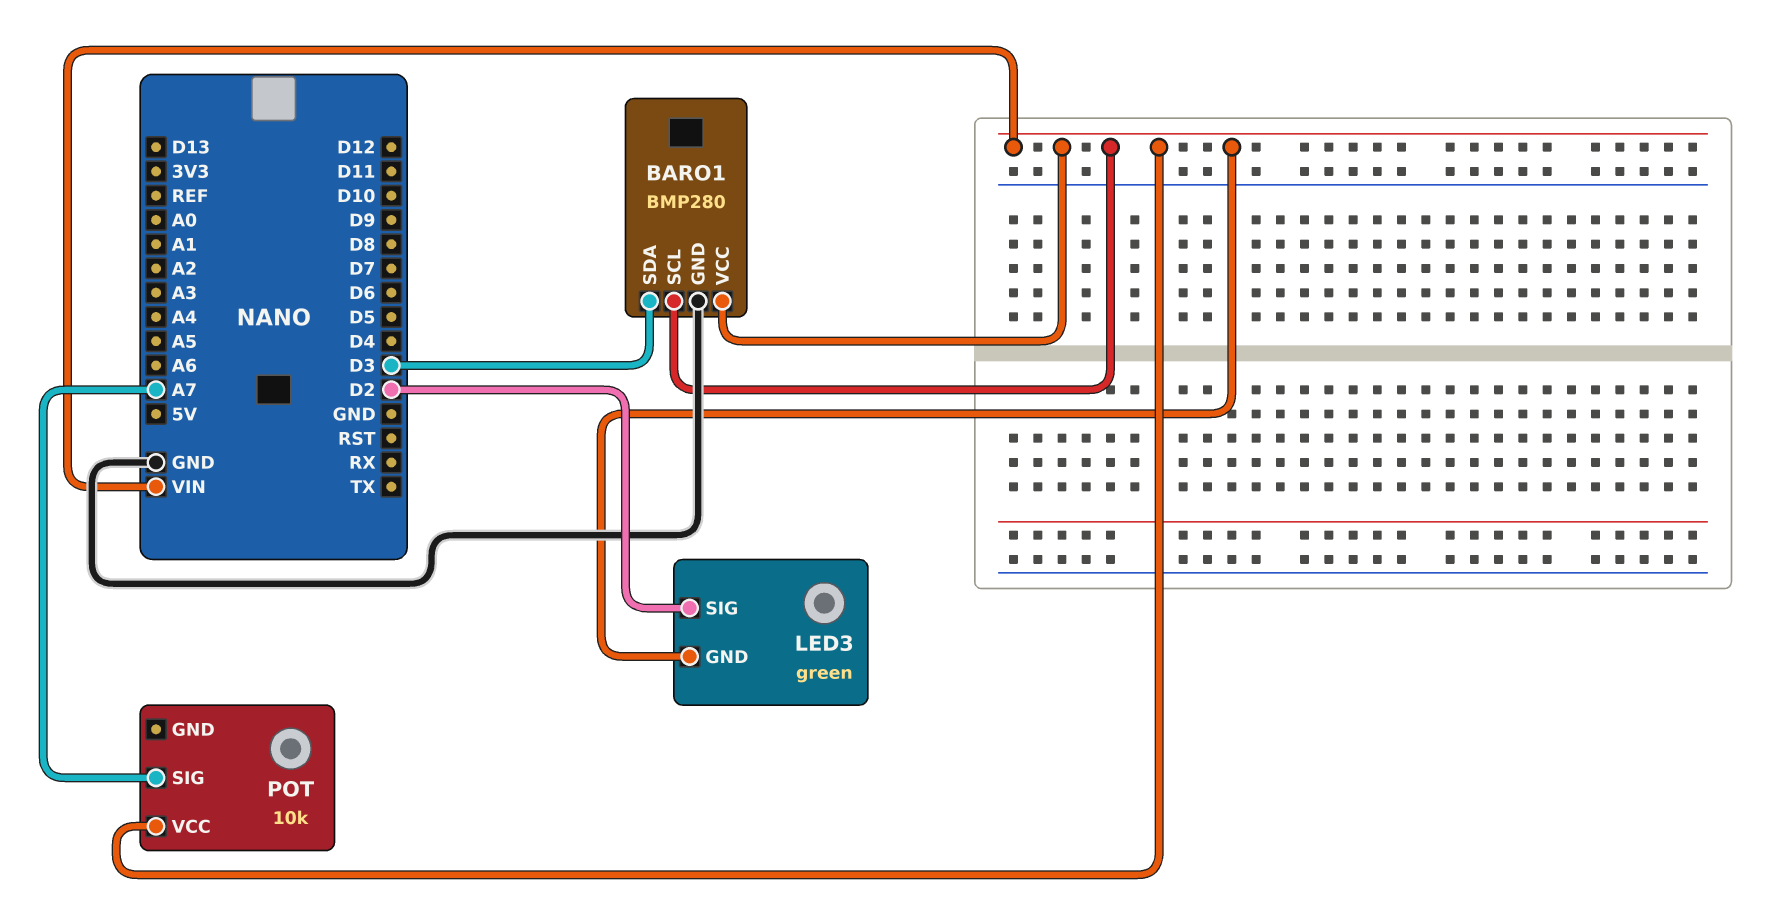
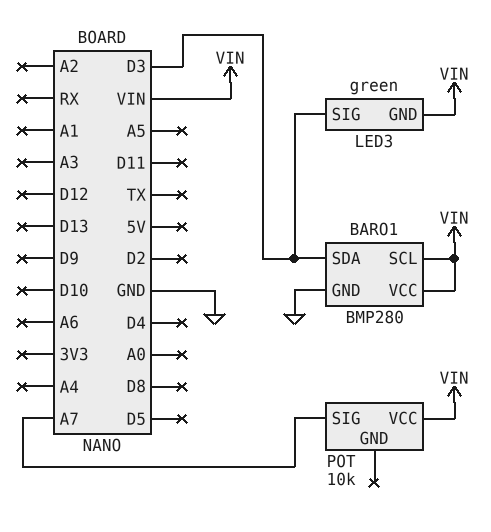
LED3 pin SIG: D2 -> D3

